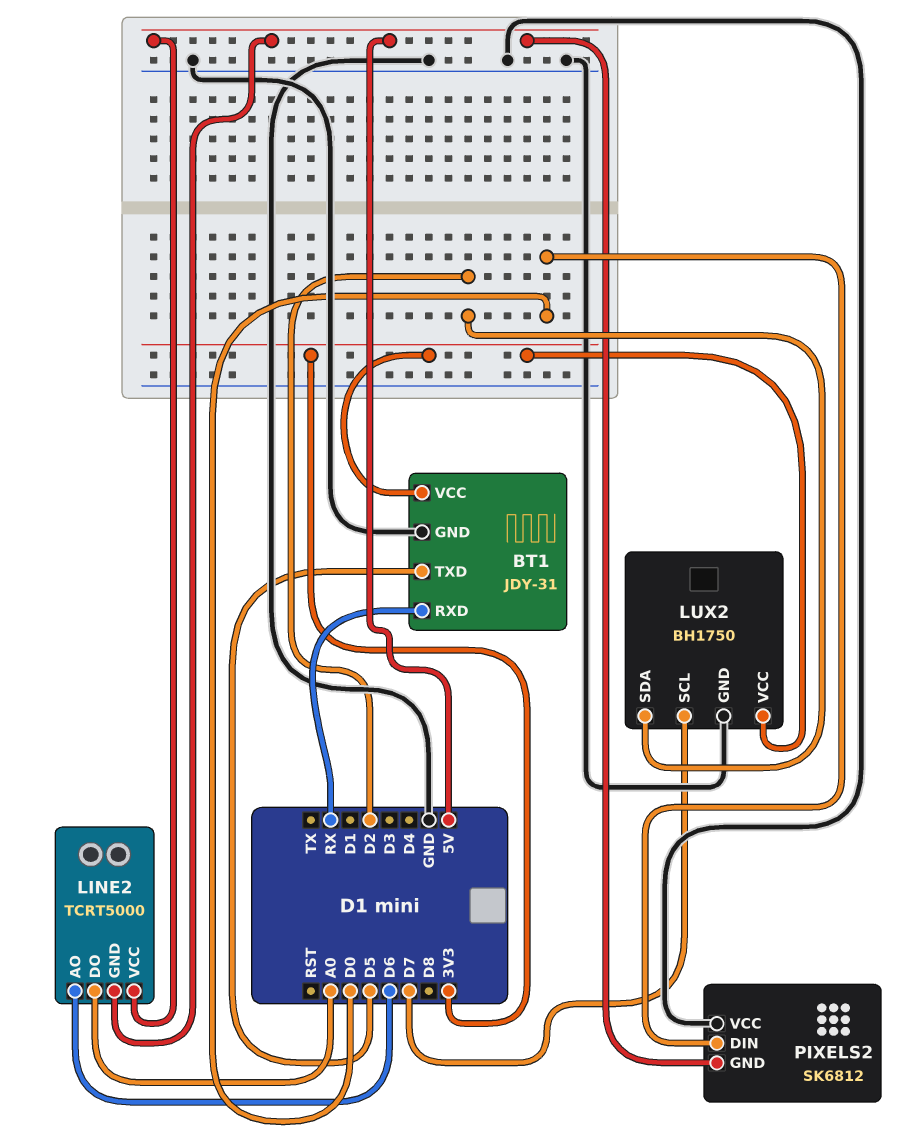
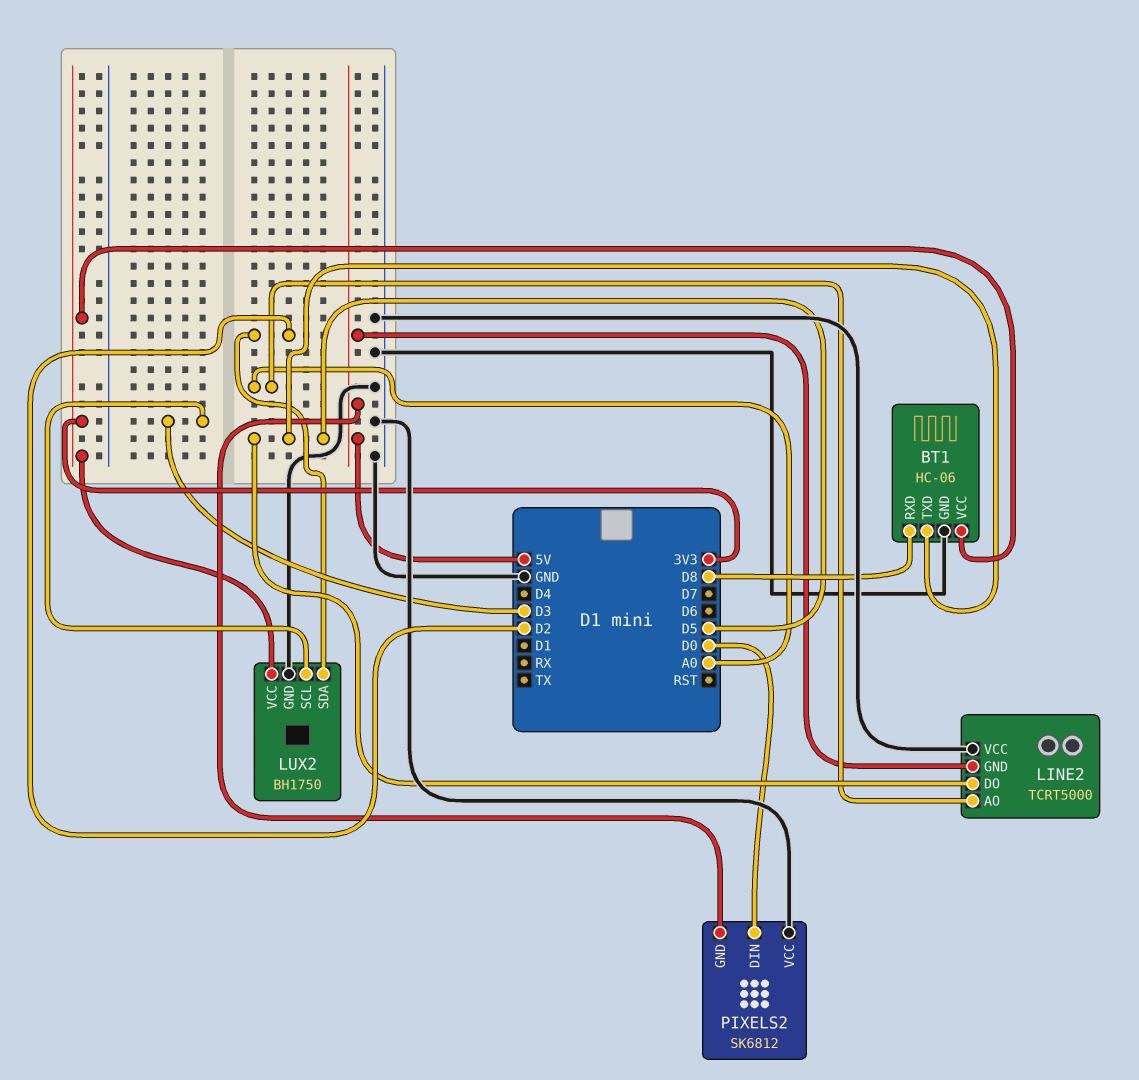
BT1: JDY-31 -> HC-06
BT1 pin RXD: RX -> D8
LINE2 pin AO: D6 -> A0
LINE2 pin DO: A0 -> D5
LINE2 pin VCC: 5V -> GND
LUX2 pin SCL: D7 -> D3

